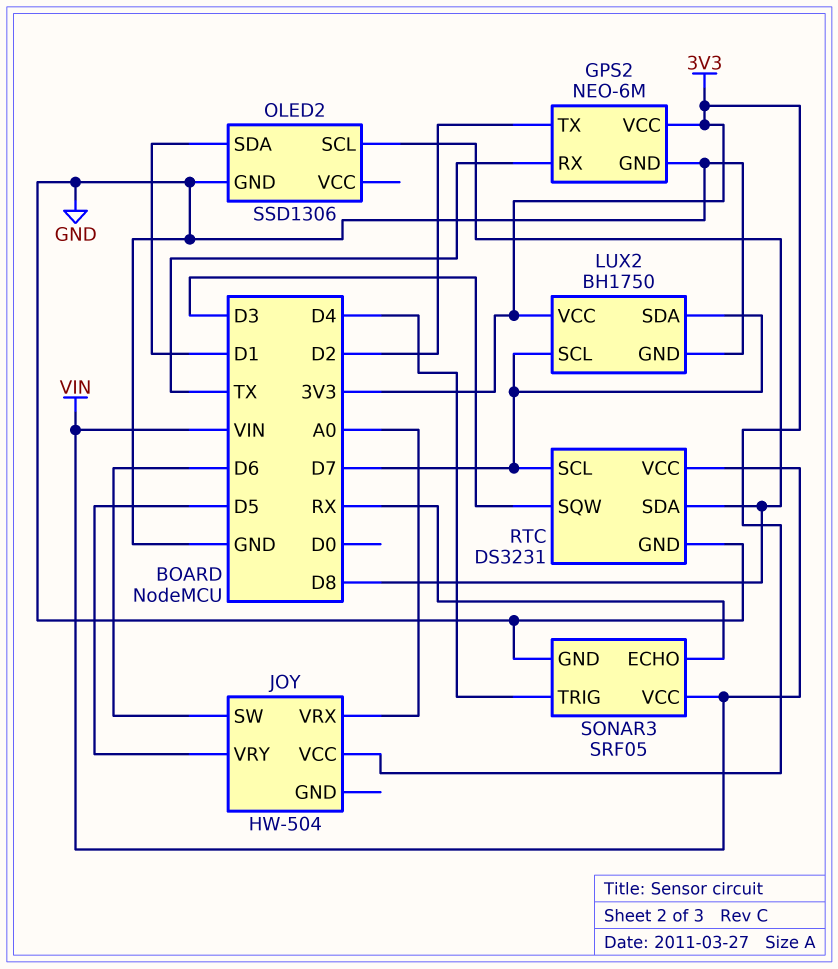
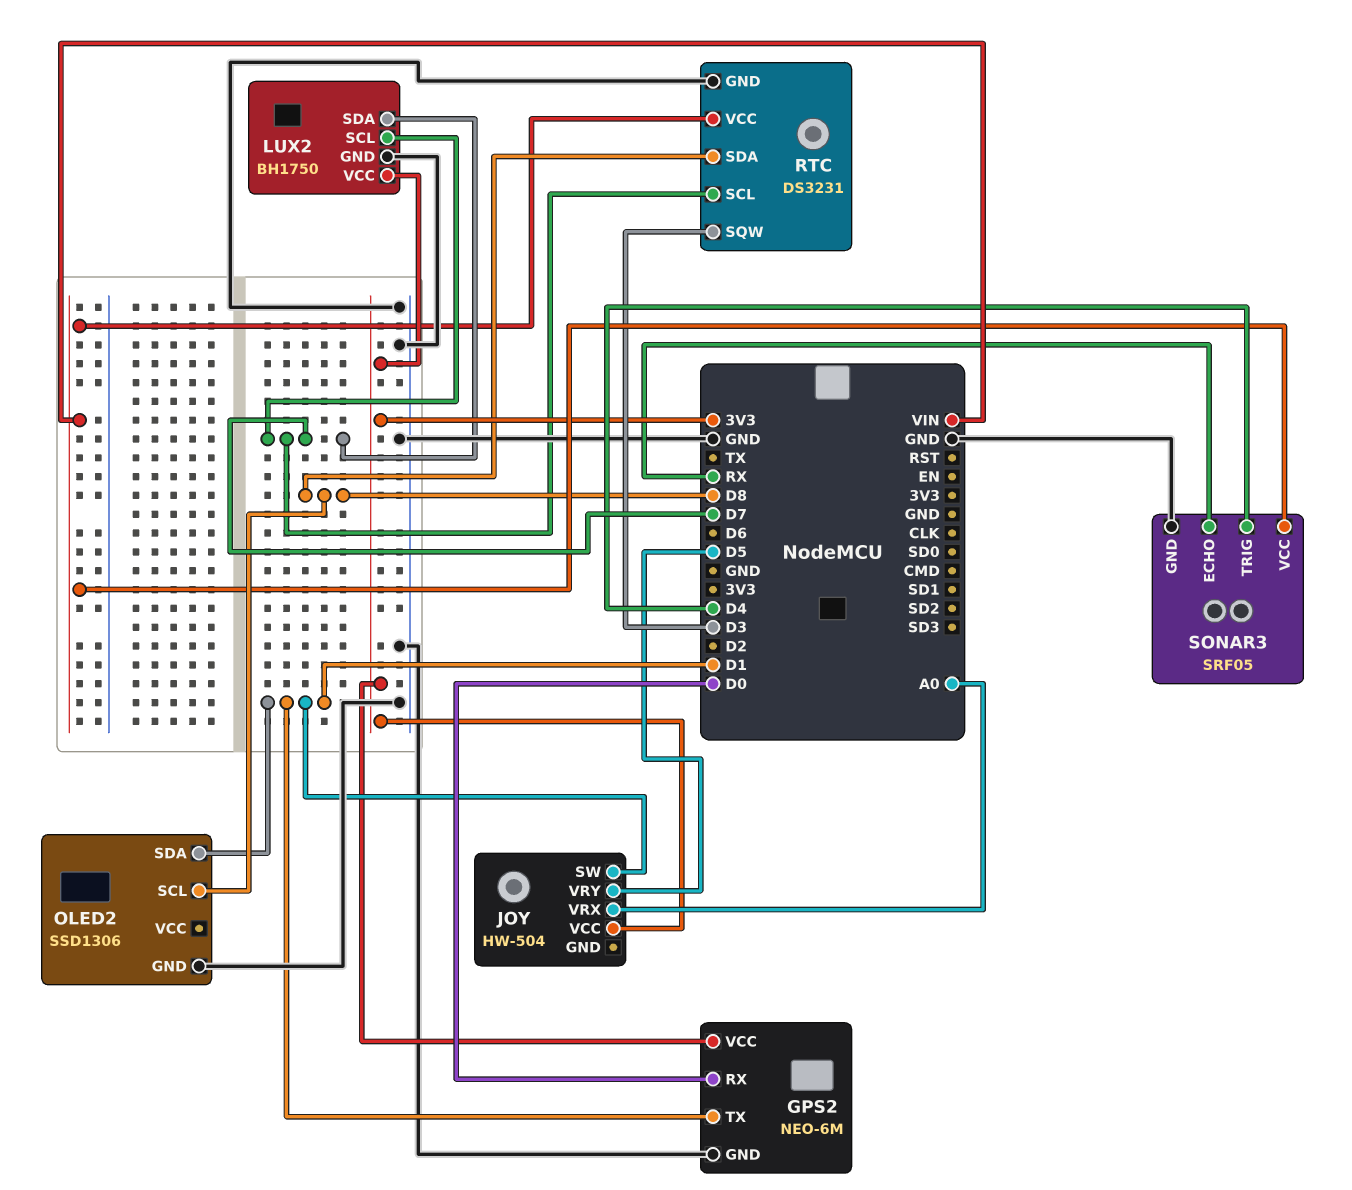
GPS2 pin RX: TX -> D0
GPS2 pin TX: D2 -> D1
JOY pin SW: D6 -> D1

